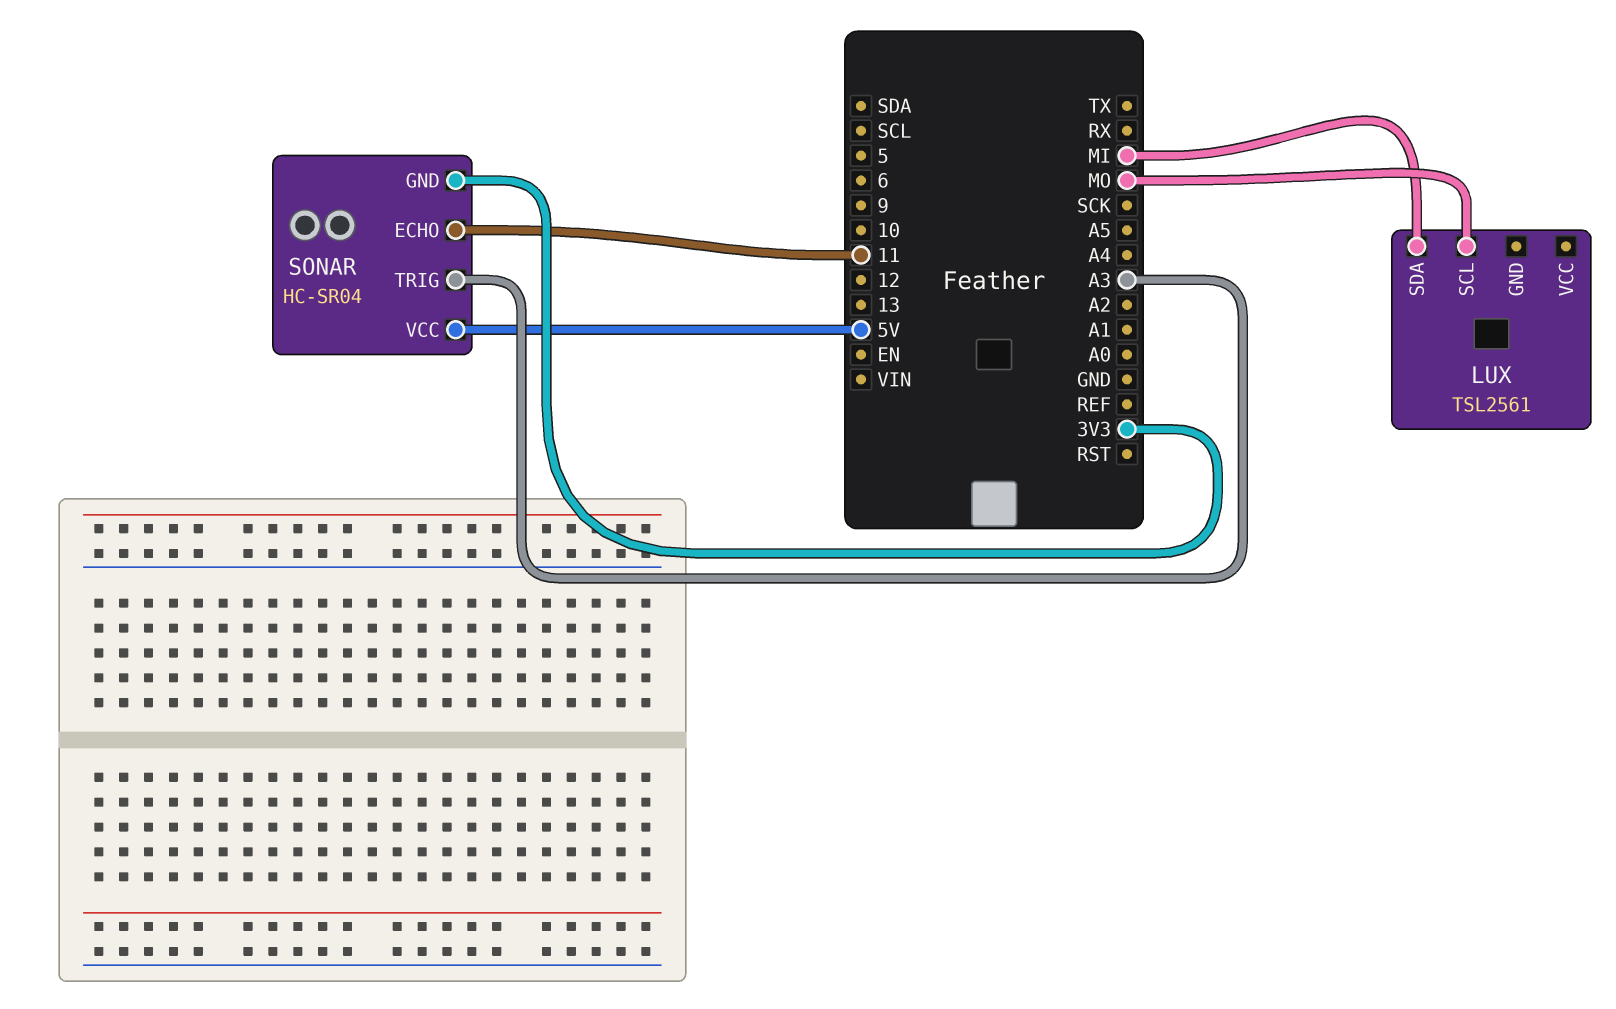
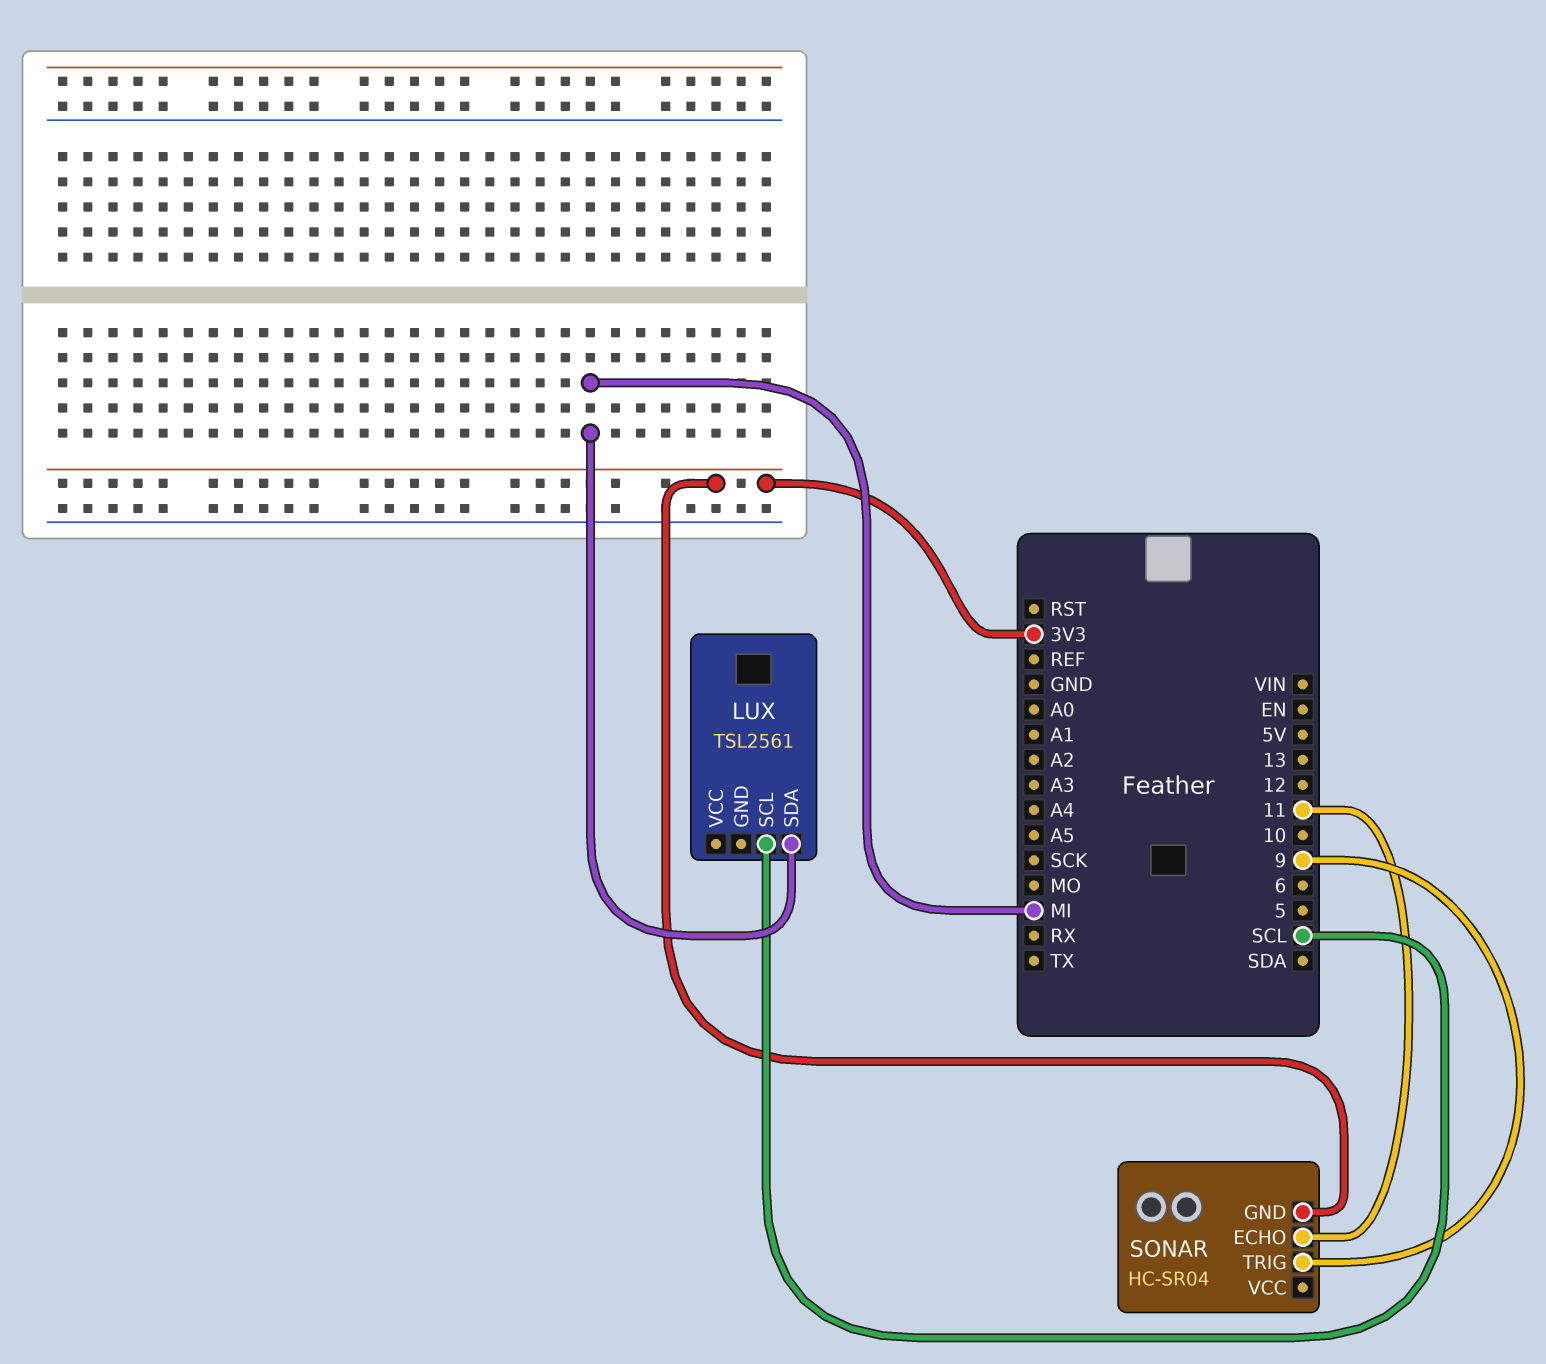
LUX pin SCL: MO -> SCL
SONAR pin TRIG: A3 -> 9
SONAR pin VCC: 5V -> none

